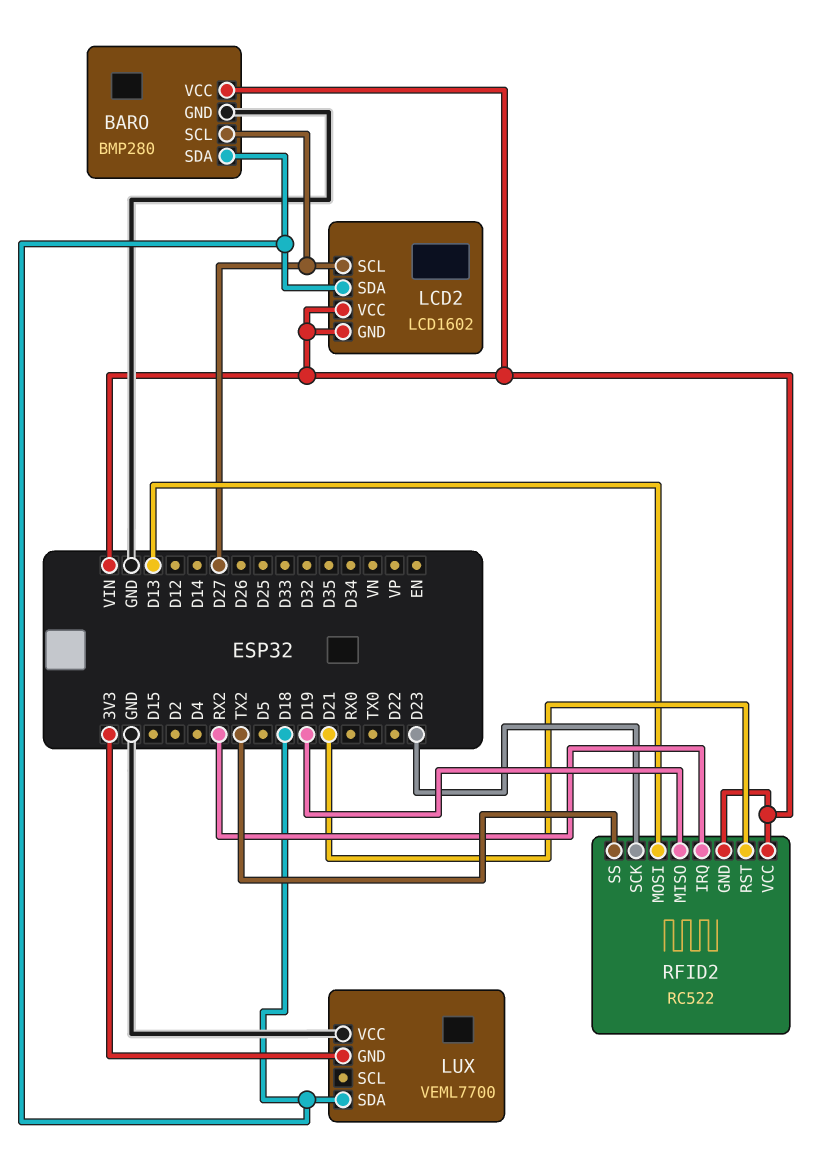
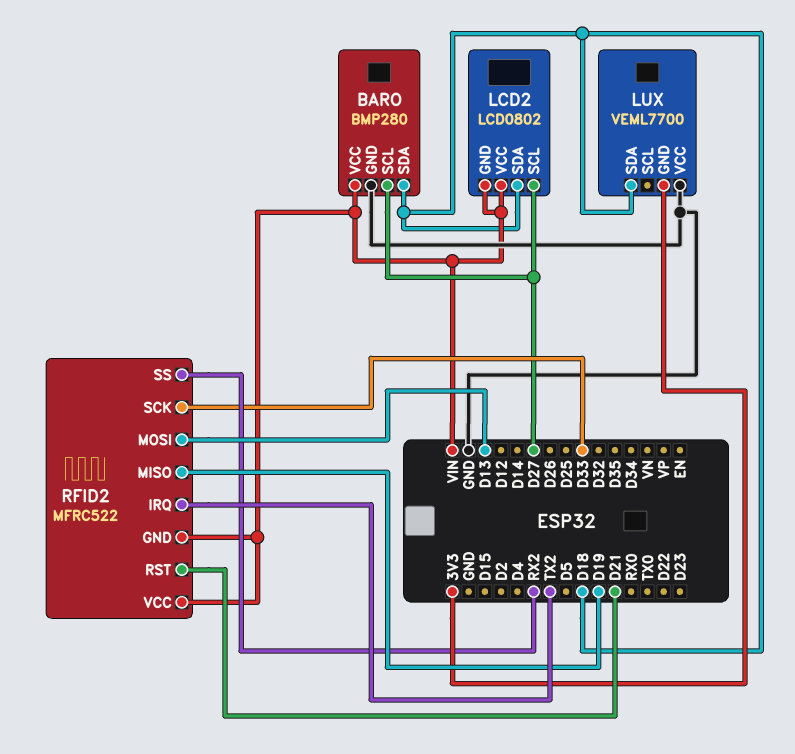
LCD2: LCD1602 -> LCD0802
RFID2: RC522 -> MFRC522
RFID2 pin IRQ: RX2 -> TX2
RFID2 pin SCK: D23 -> D33
RFID2 pin SS: TX2 -> RX2

